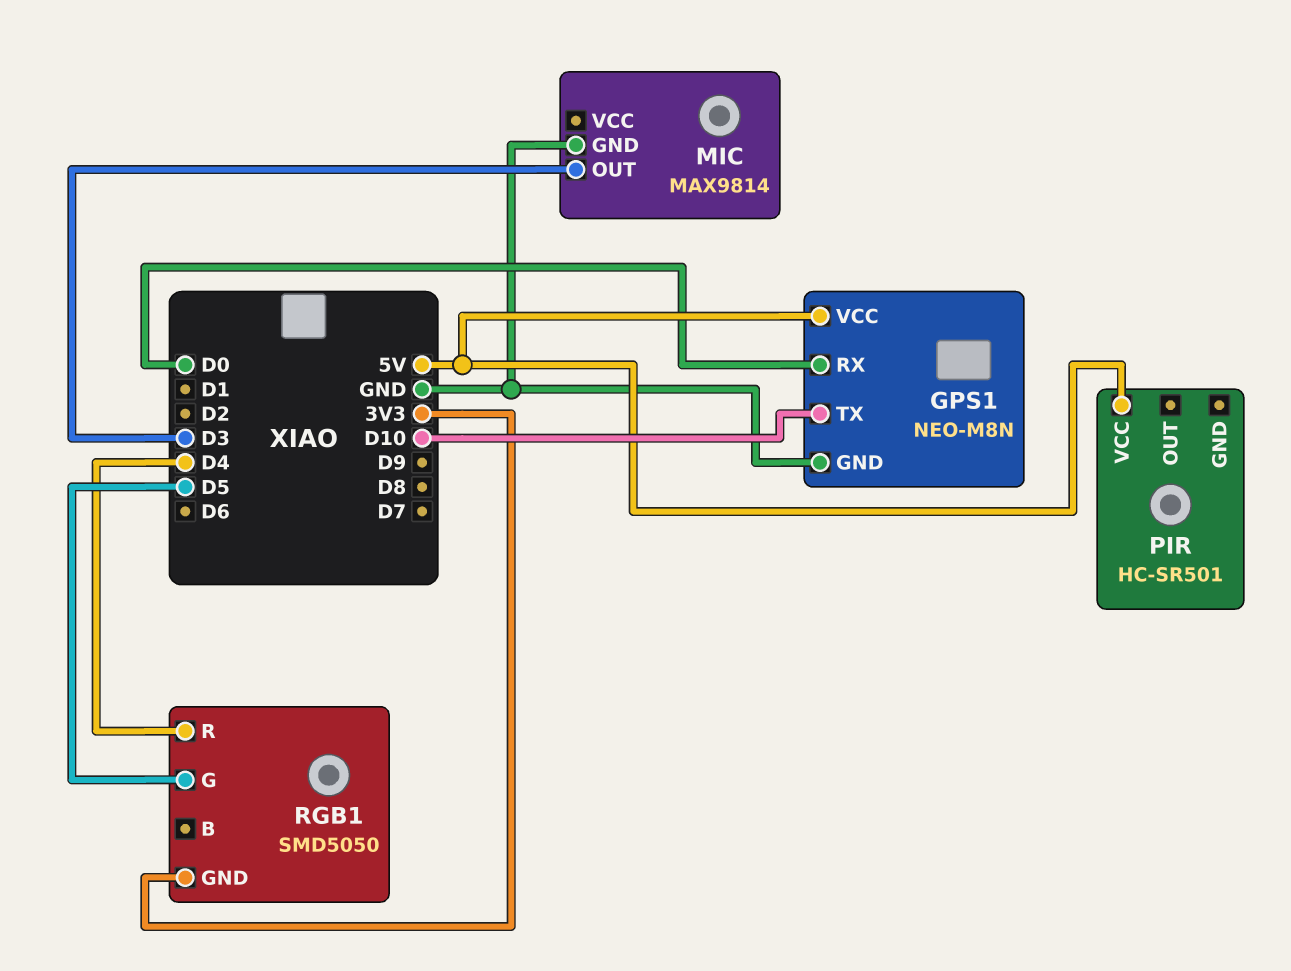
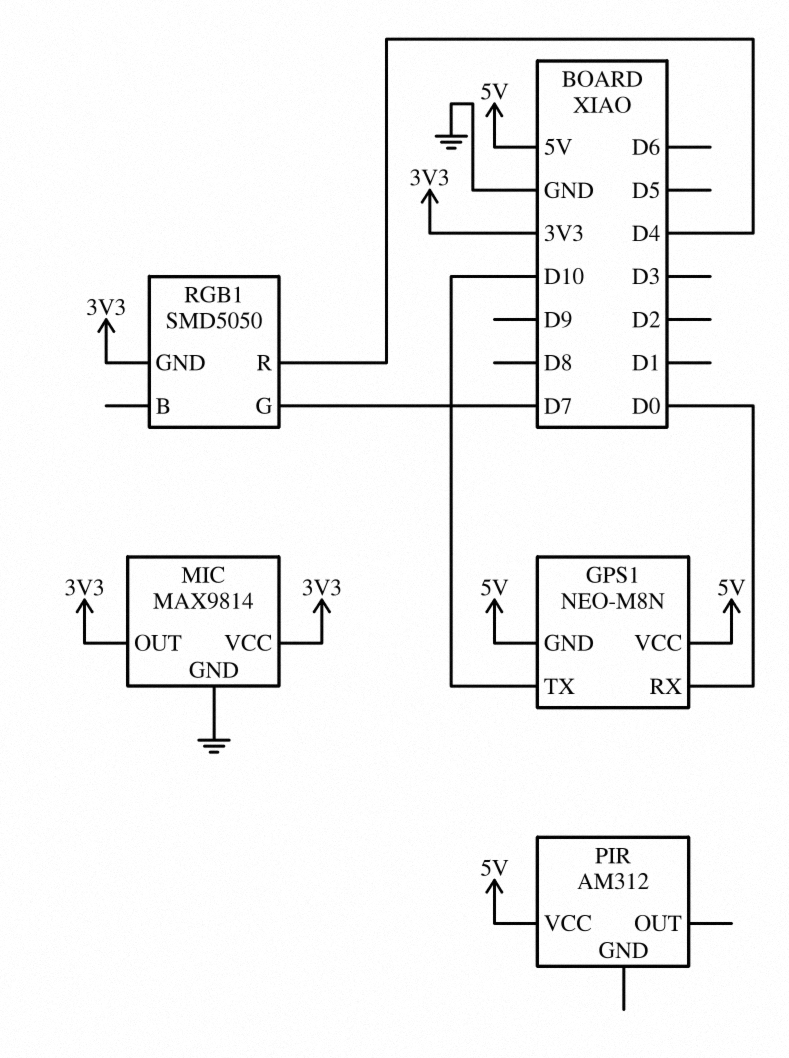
GPS1 pin GND: GND -> 5V
MIC pin OUT: D3 -> 3V3
MIC pin VCC: none -> 3V3
PIR: HC-SR501 -> AM312
RGB1 pin G: D5 -> D7

